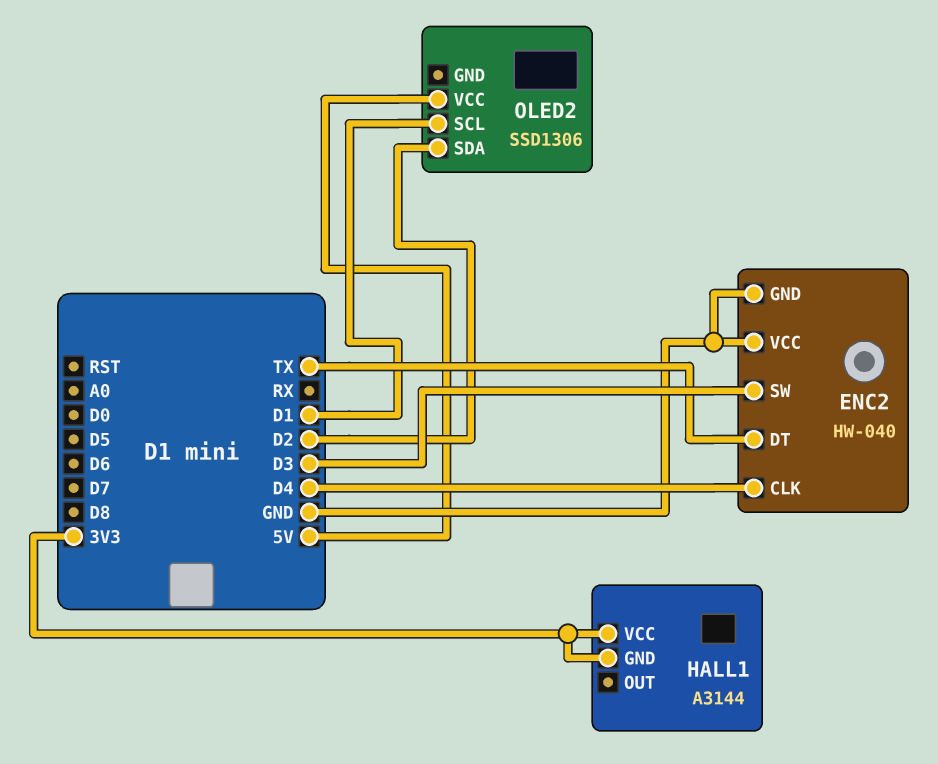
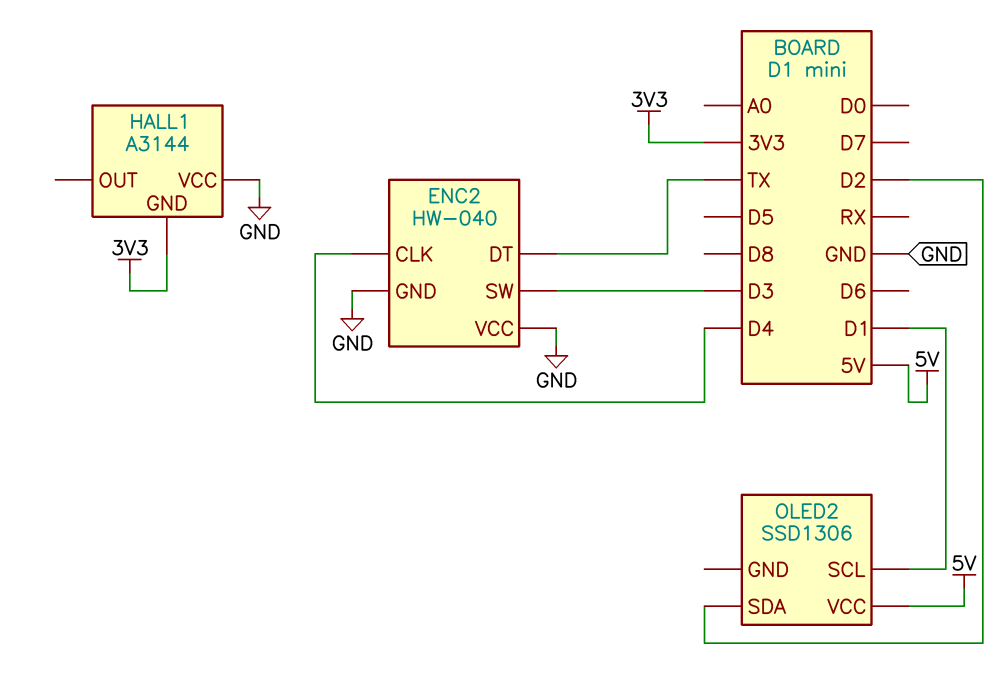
HALL1 pin VCC: 3V3 -> GND

